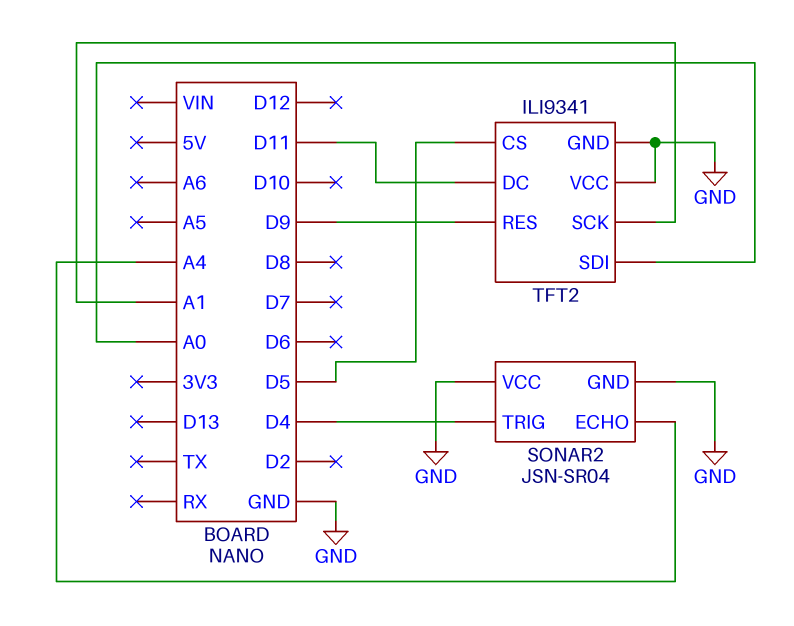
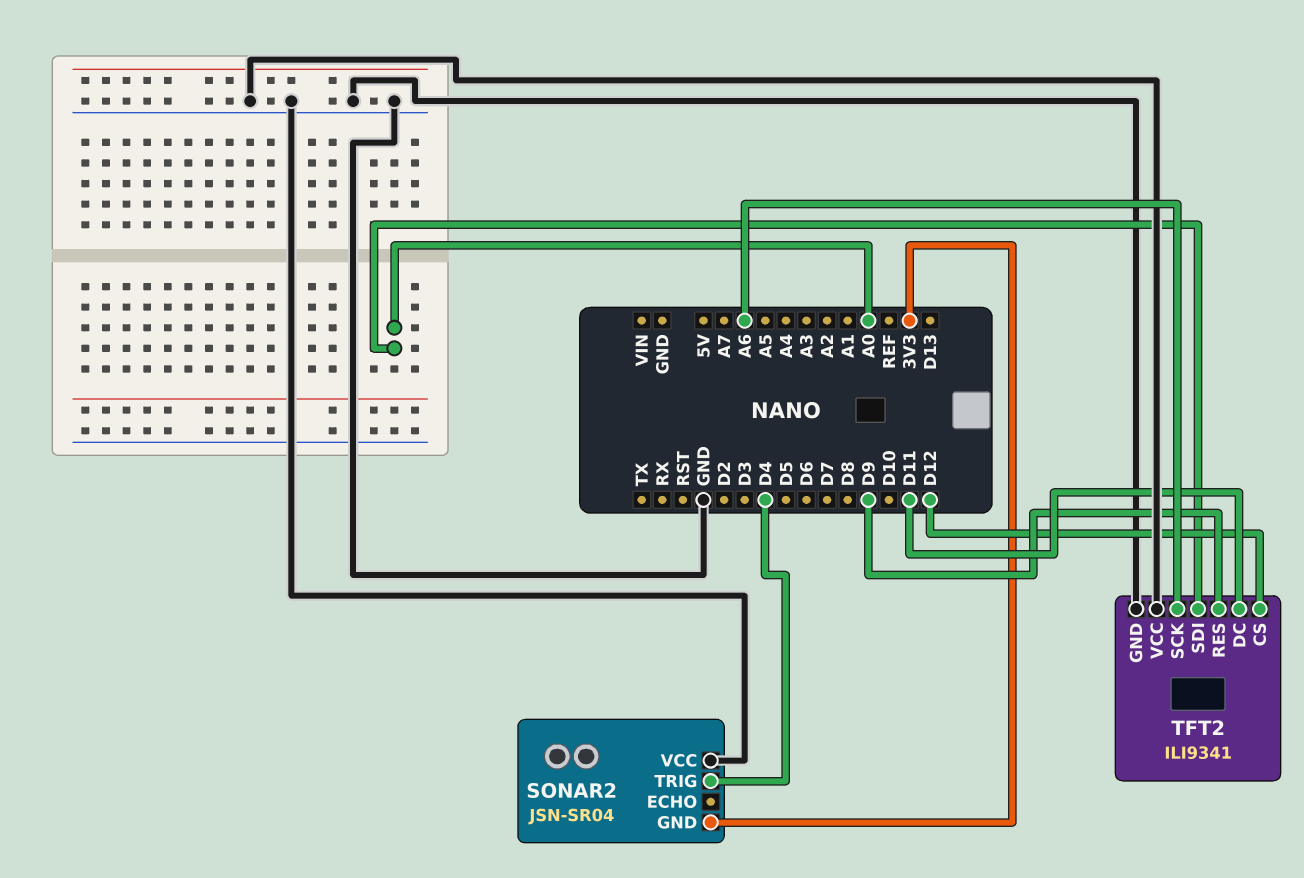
SONAR2 pin ECHO: A4 -> none
SONAR2 pin GND: GND -> 3V3
TFT2 pin CS: D5 -> D12
TFT2 pin SCK: A1 -> A6

